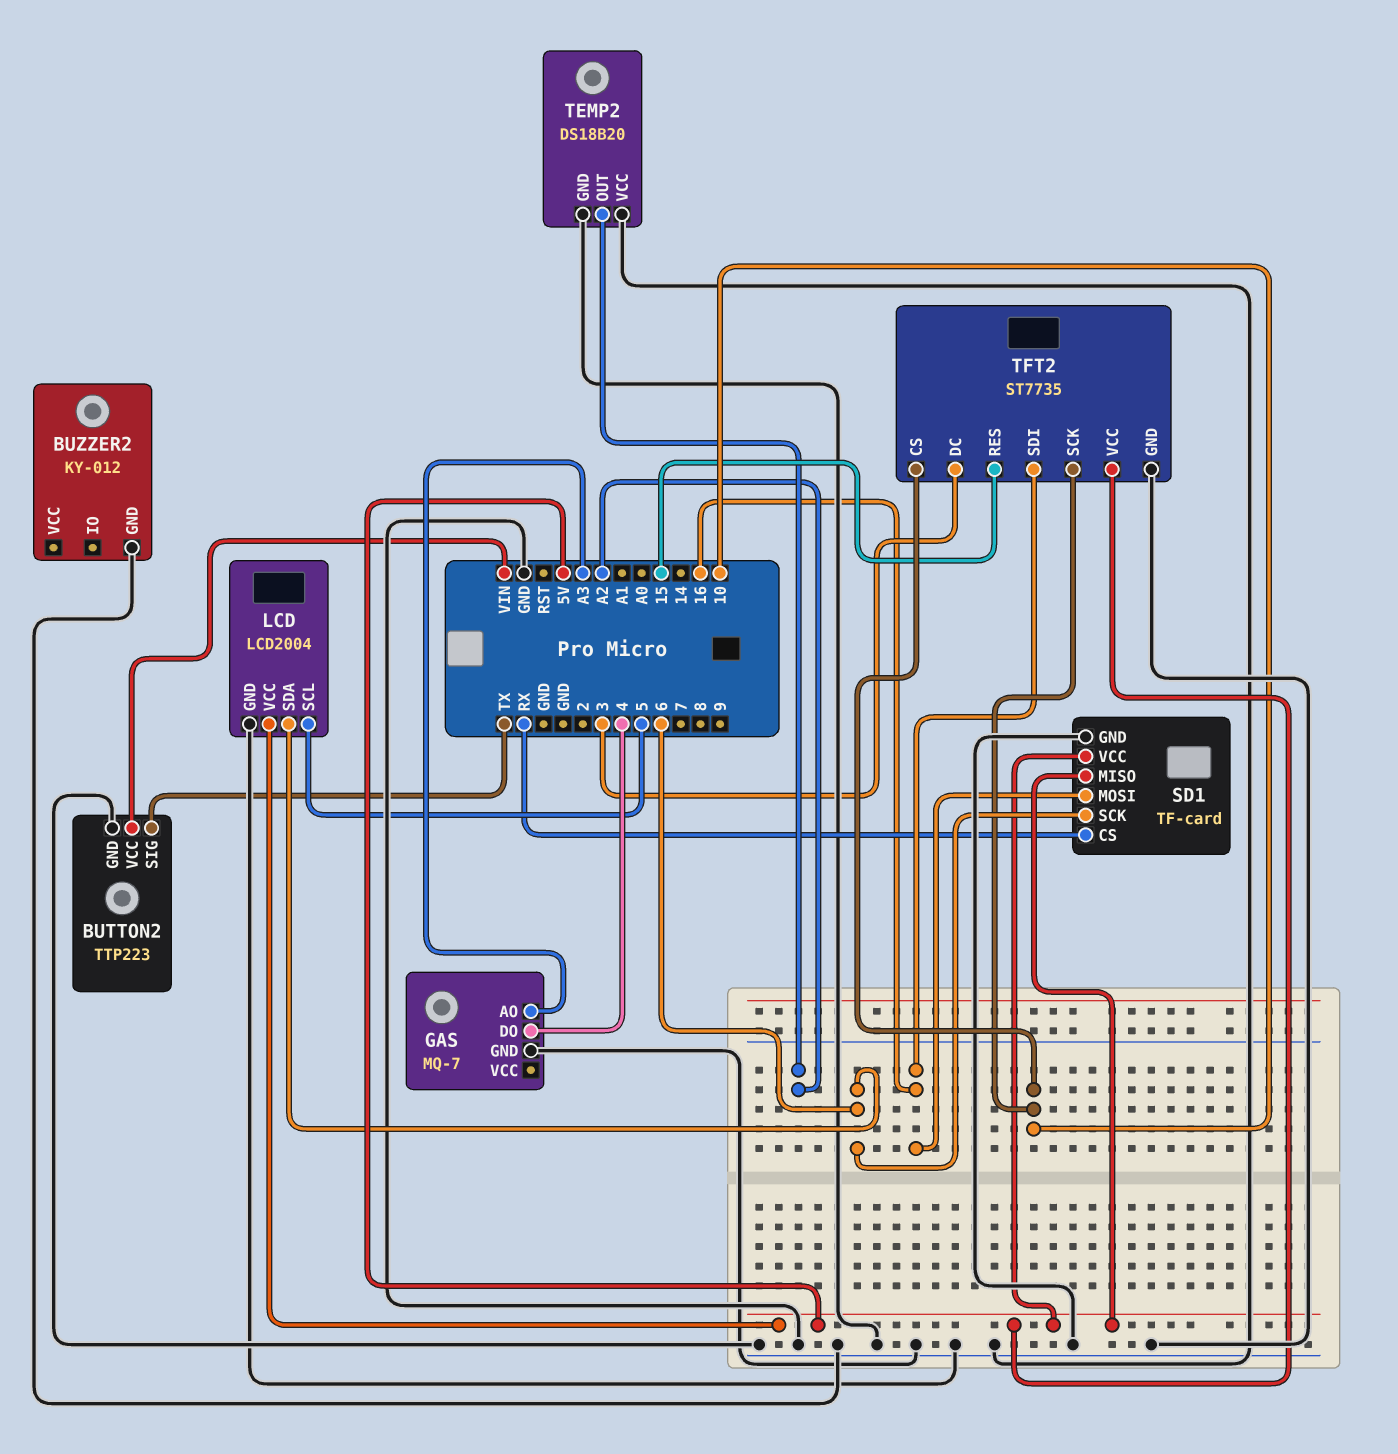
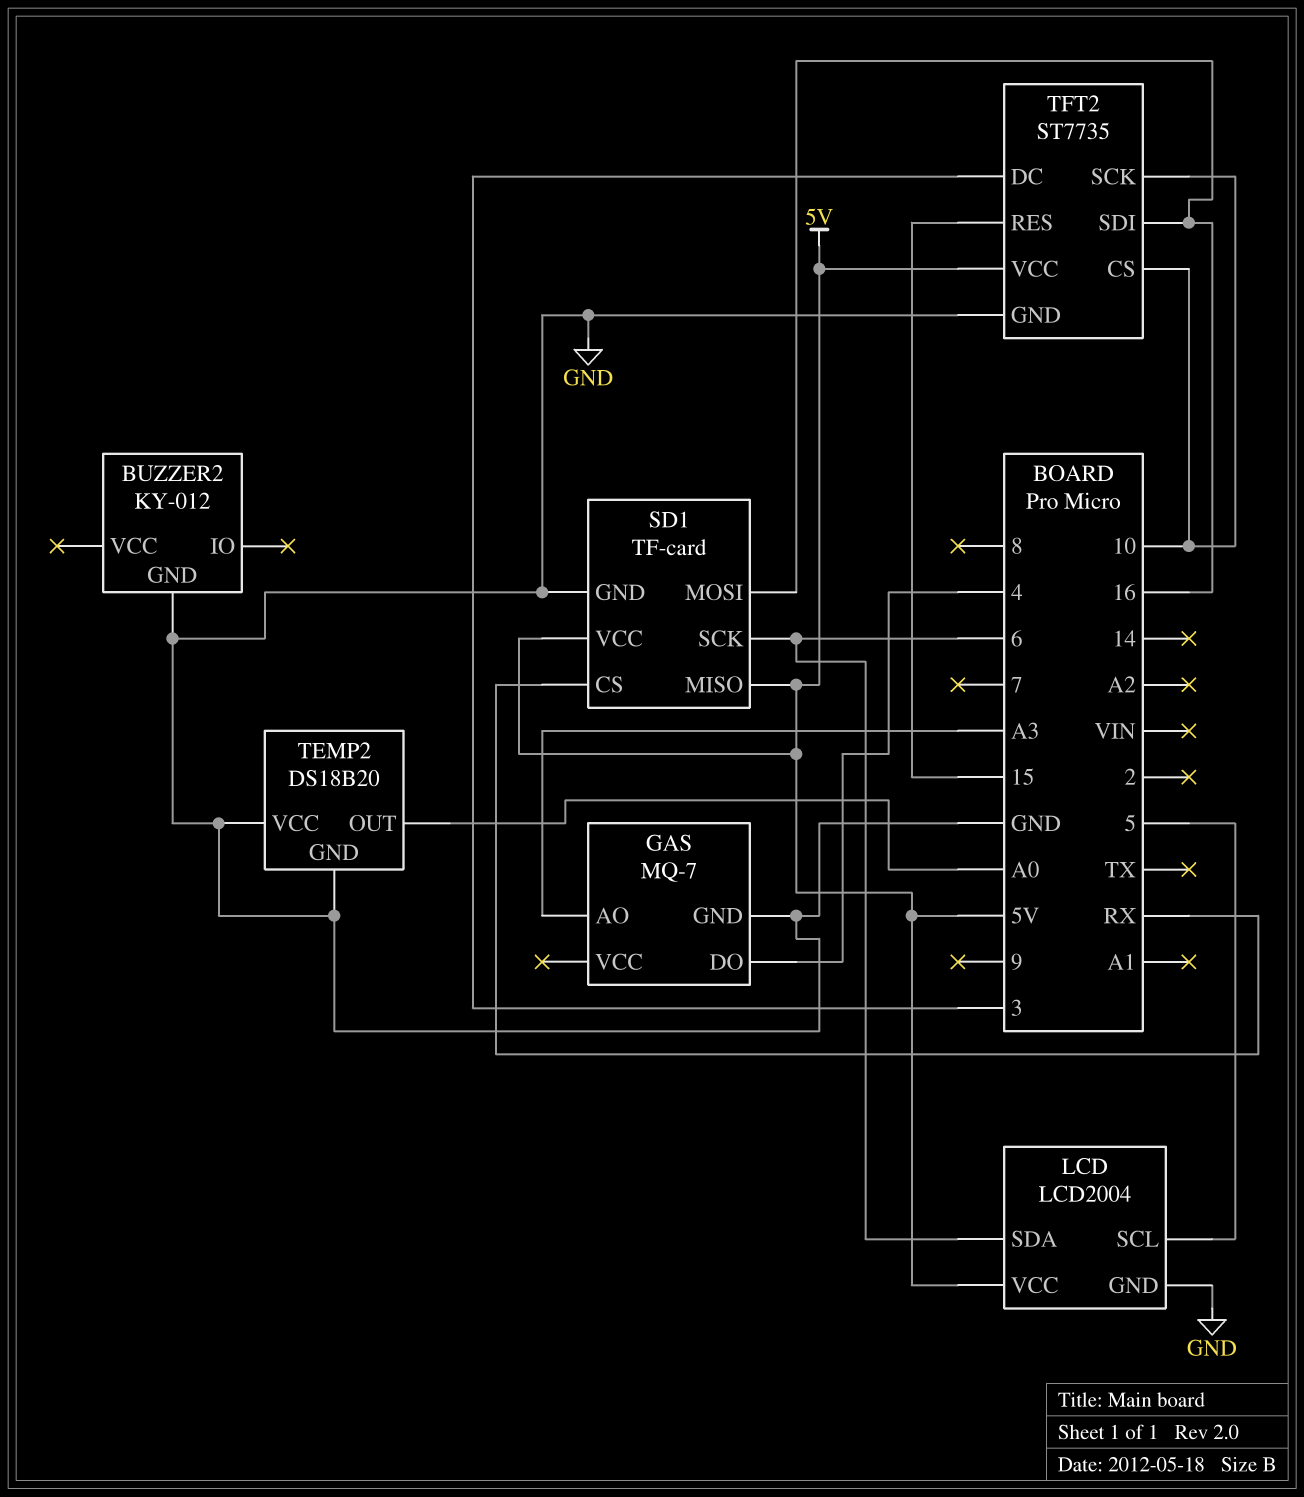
BUTTON2: TTP223 -> none
BUTTON2 pin GND: GND -> none
BUTTON2 pin SIG: TX -> none
BUTTON2 pin VCC: VIN -> none
TEMP2 pin OUT: A2 -> A0

